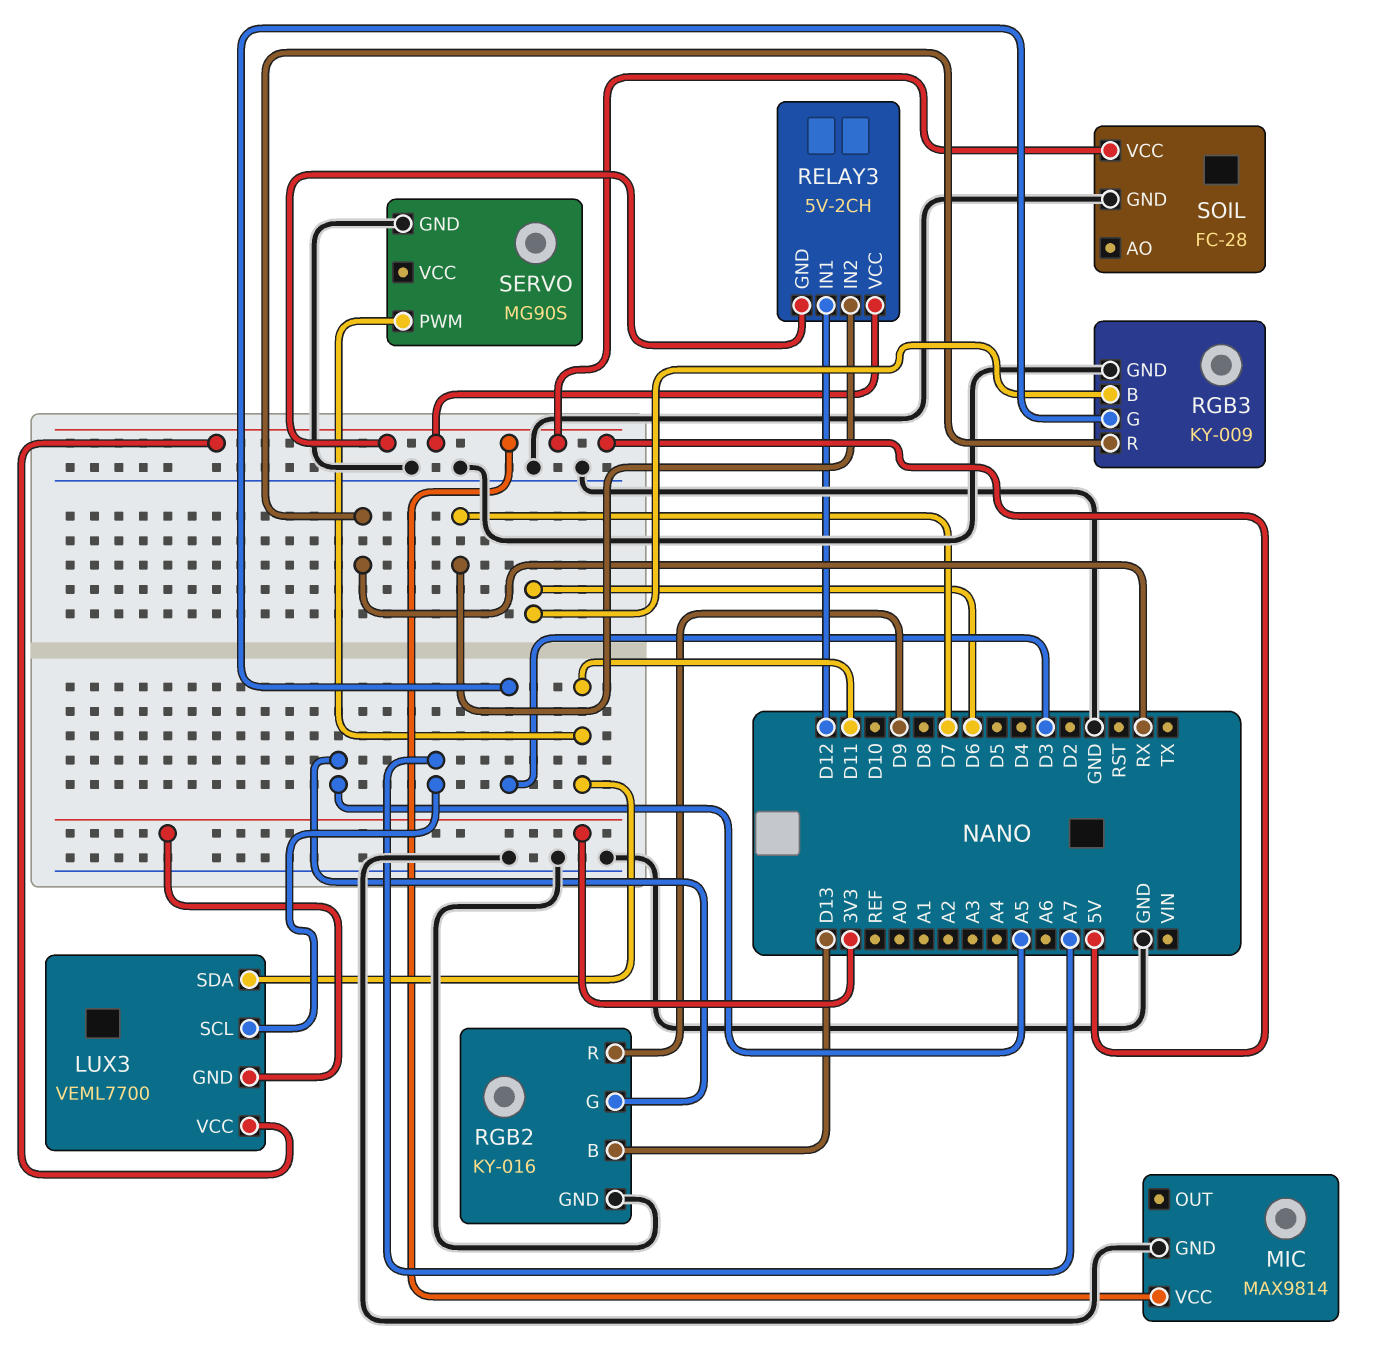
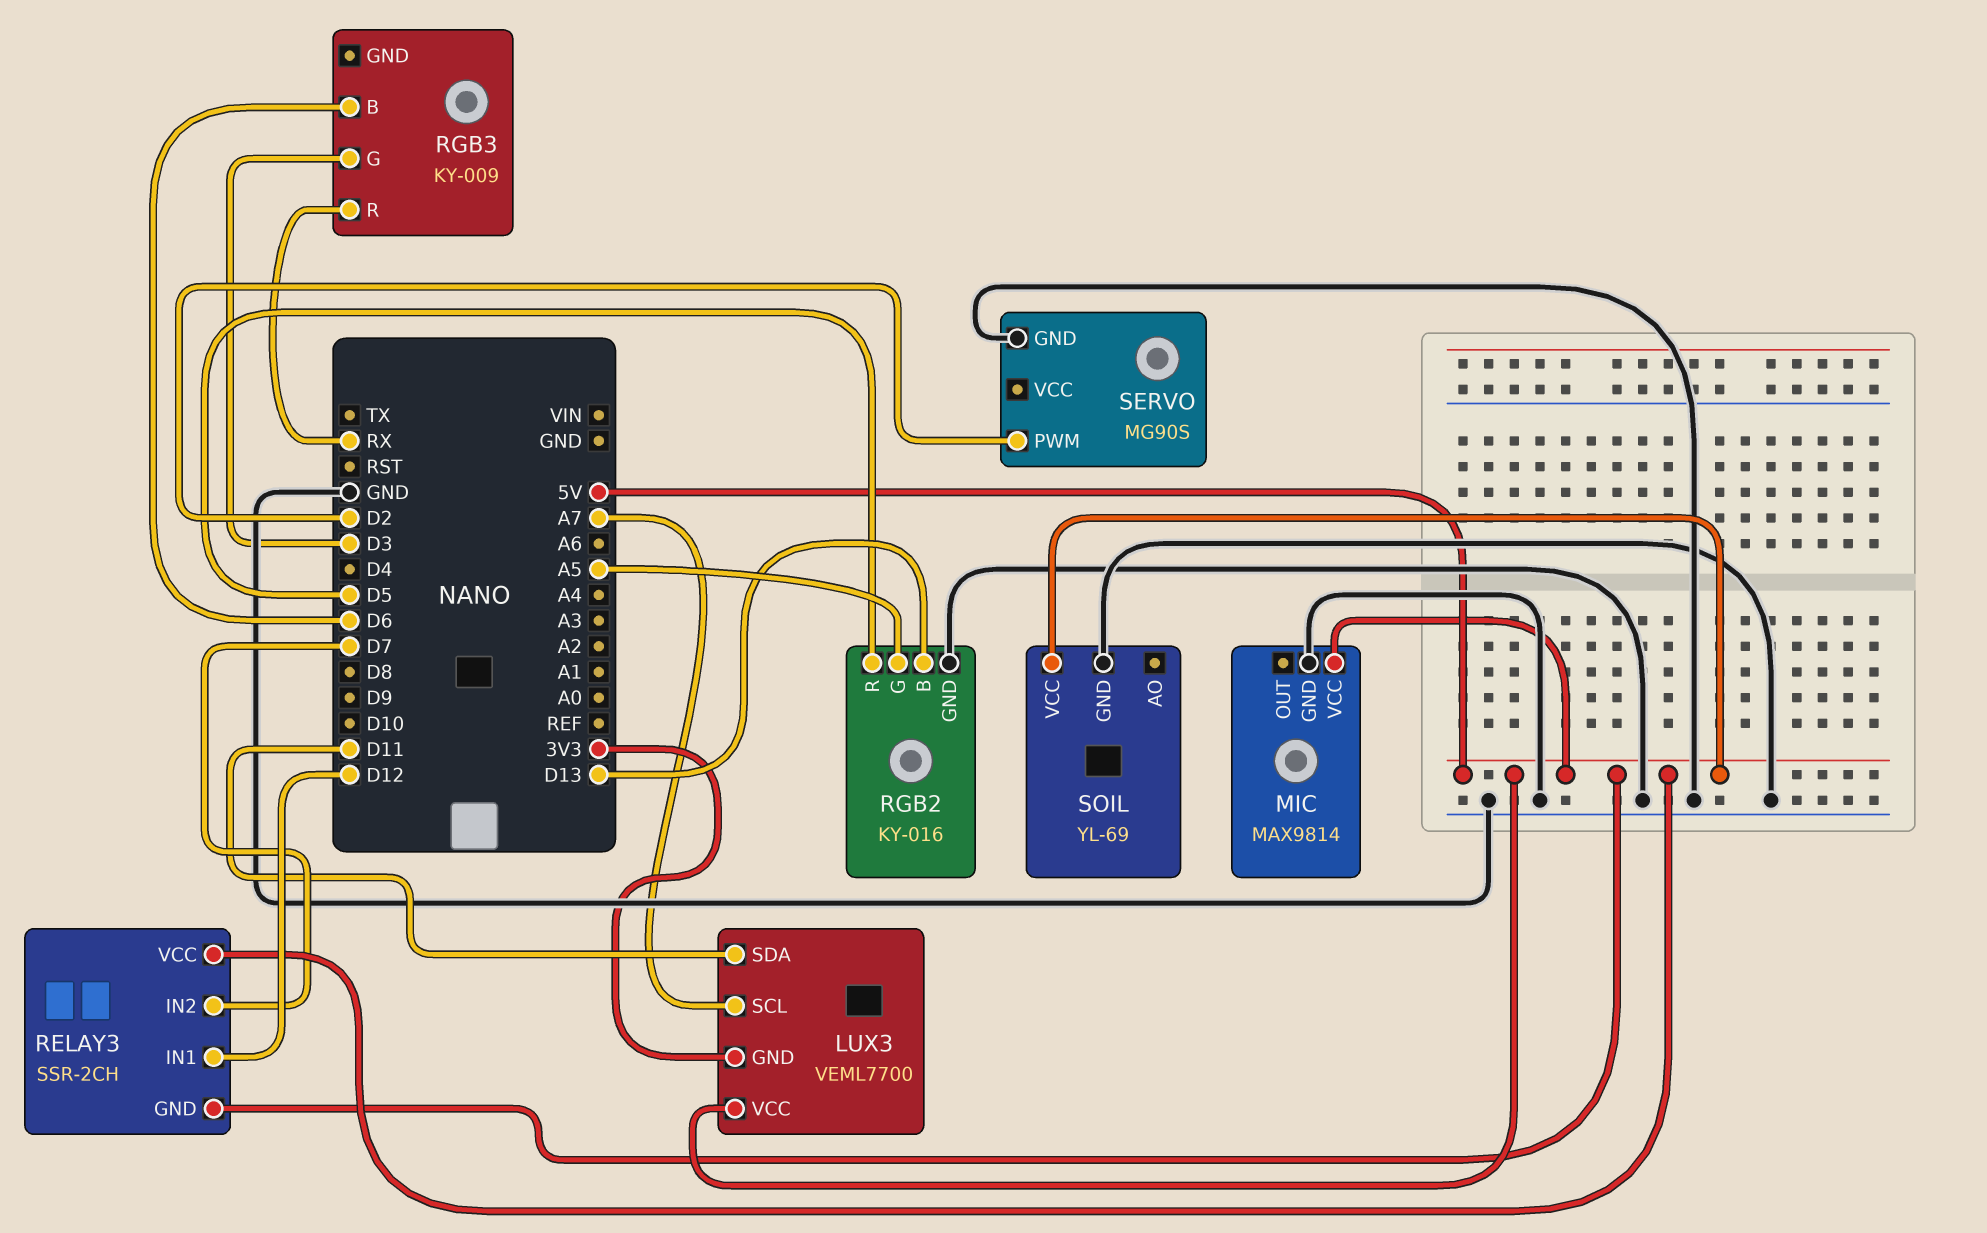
RELAY3: 5V-2CH -> SSR-2CH
RGB2 pin R: D9 -> D5
RGB3 pin GND: GND -> none
SERVO pin PWM: D11 -> D2
SOIL: FC-28 -> YL-69

